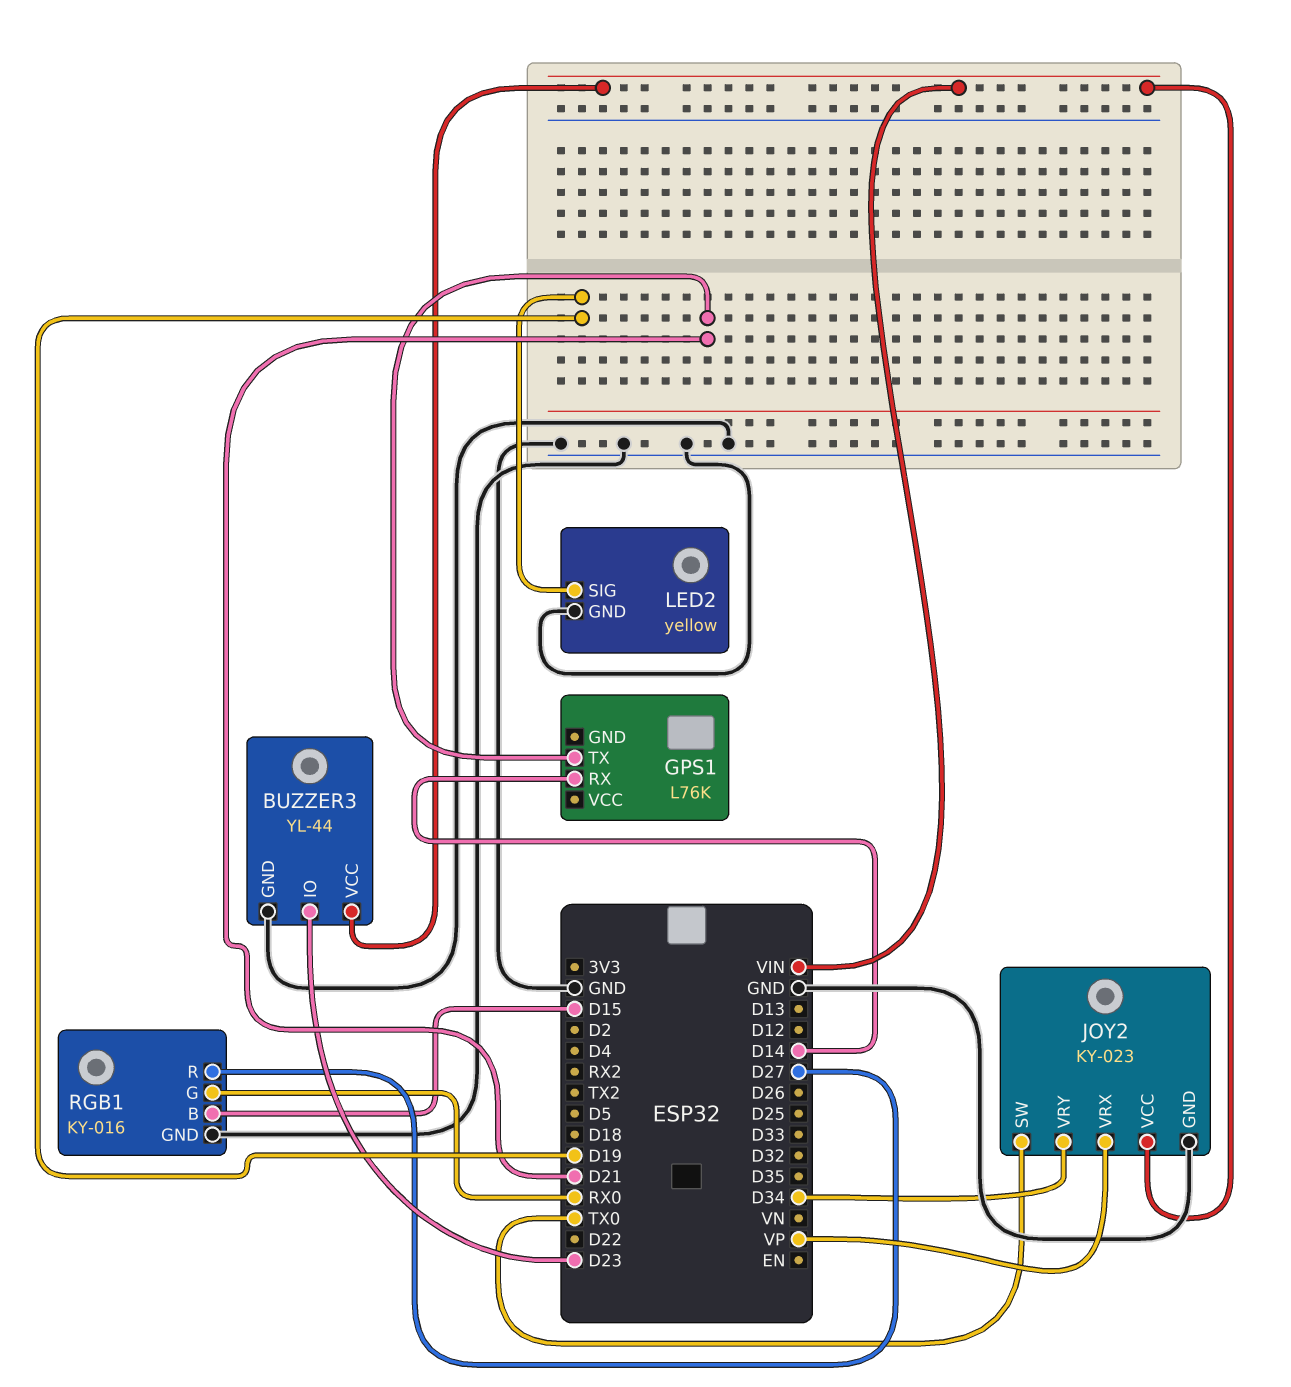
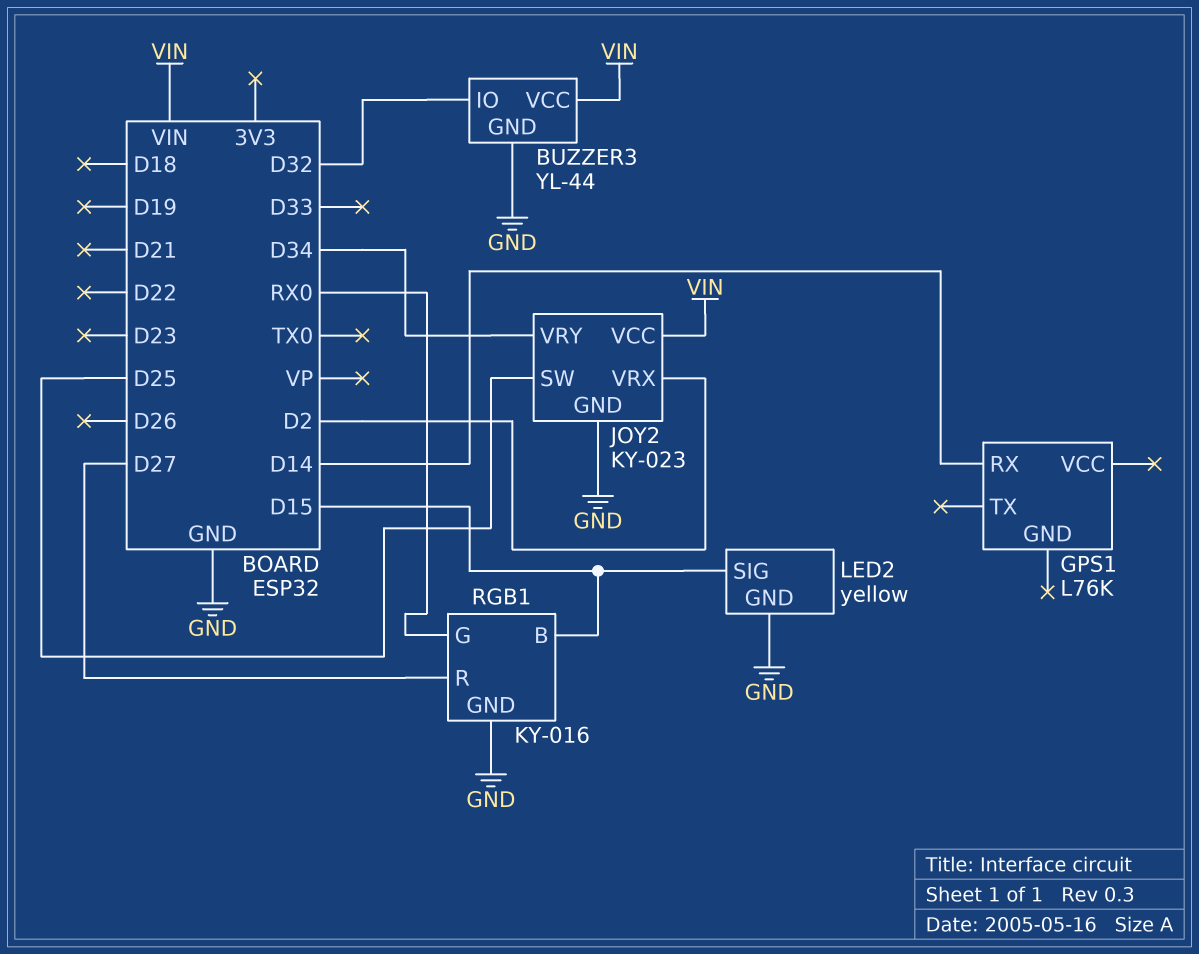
BUZZER3 pin IO: D23 -> D32
GPS1 pin TX: D21 -> none
JOY2 pin SW: TX0 -> D25
JOY2 pin VRX: VP -> D2
LED2 pin SIG: D19 -> D15

